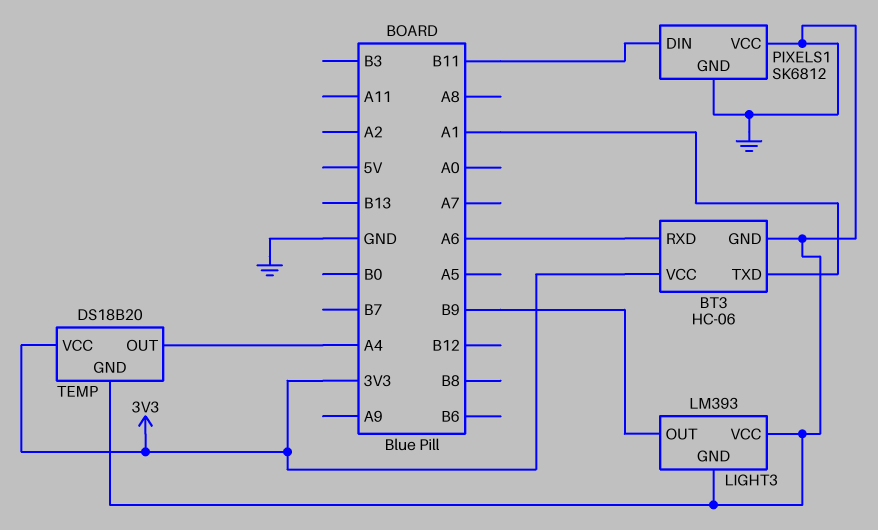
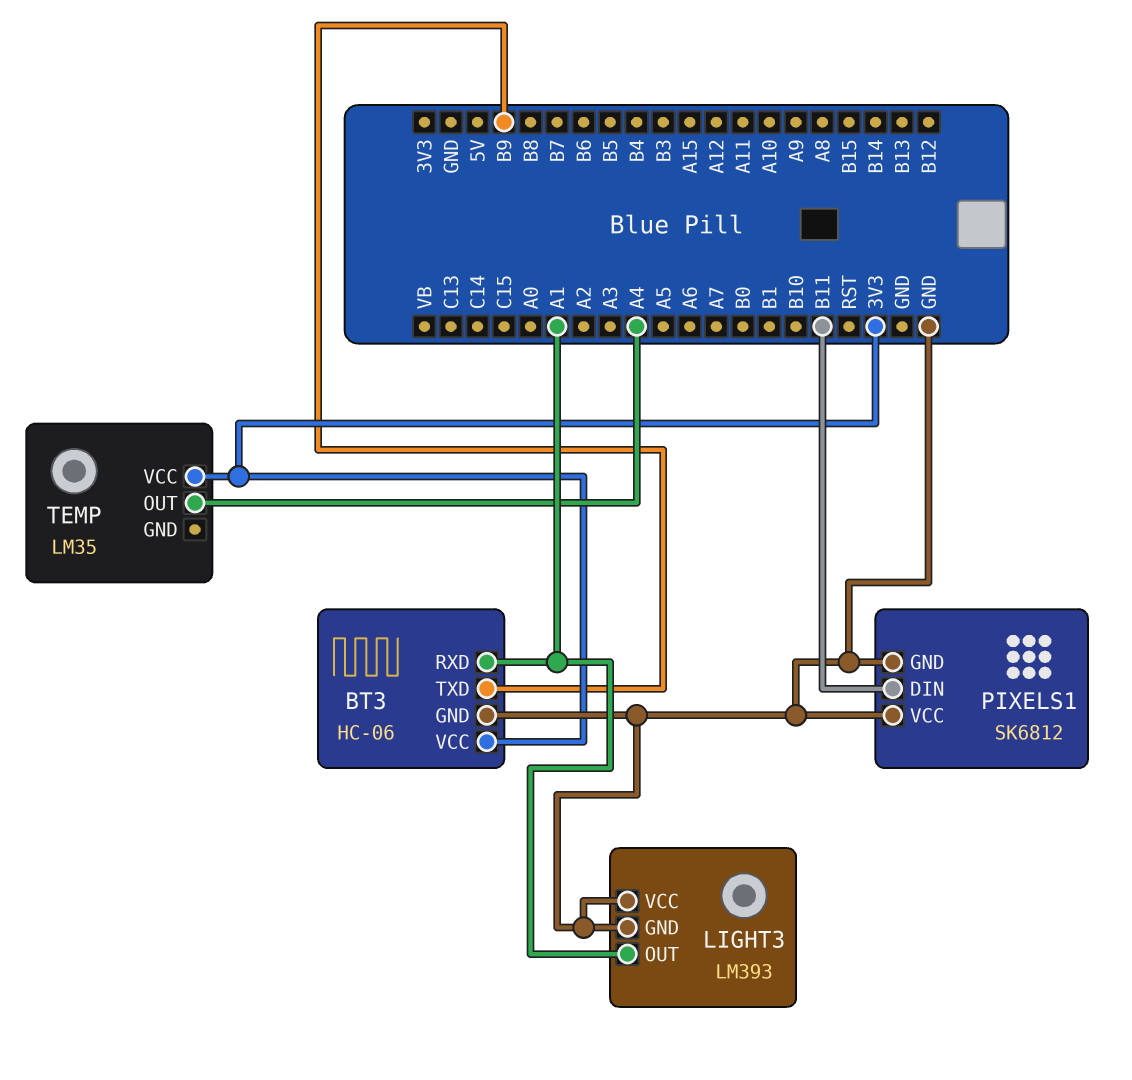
BT3 pin RXD: A6 -> A1
BT3 pin TXD: A1 -> B9
LIGHT3 pin OUT: B9 -> A1
TEMP: DS18B20 -> LM35
TEMP pin GND: GND -> none

